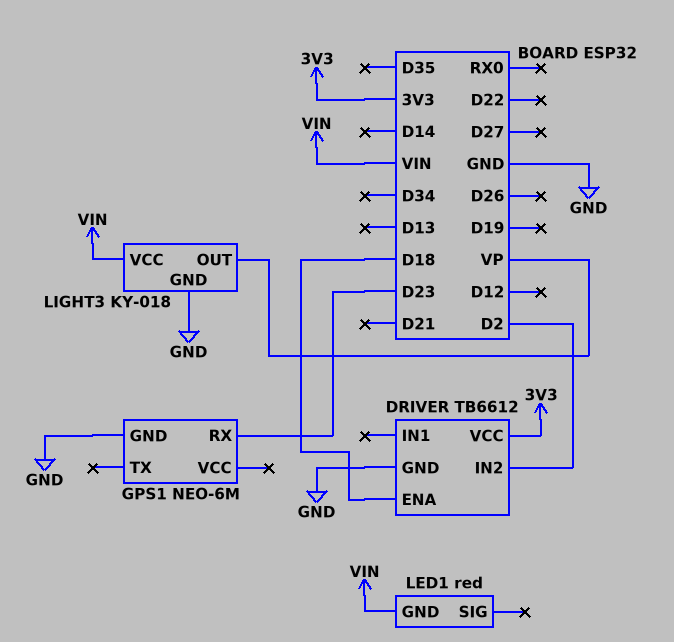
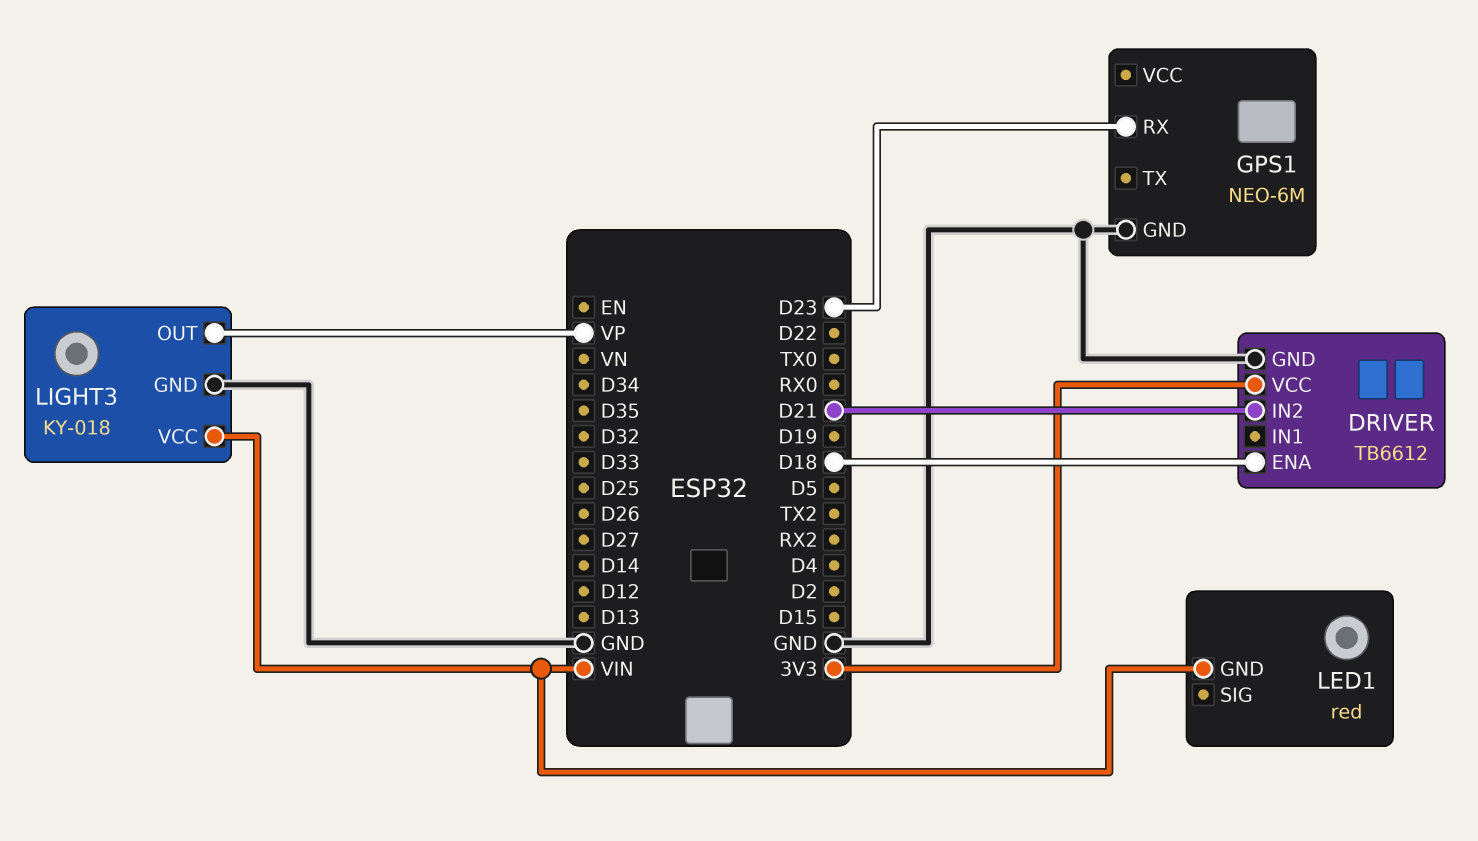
DRIVER pin IN2: D2 -> D21

